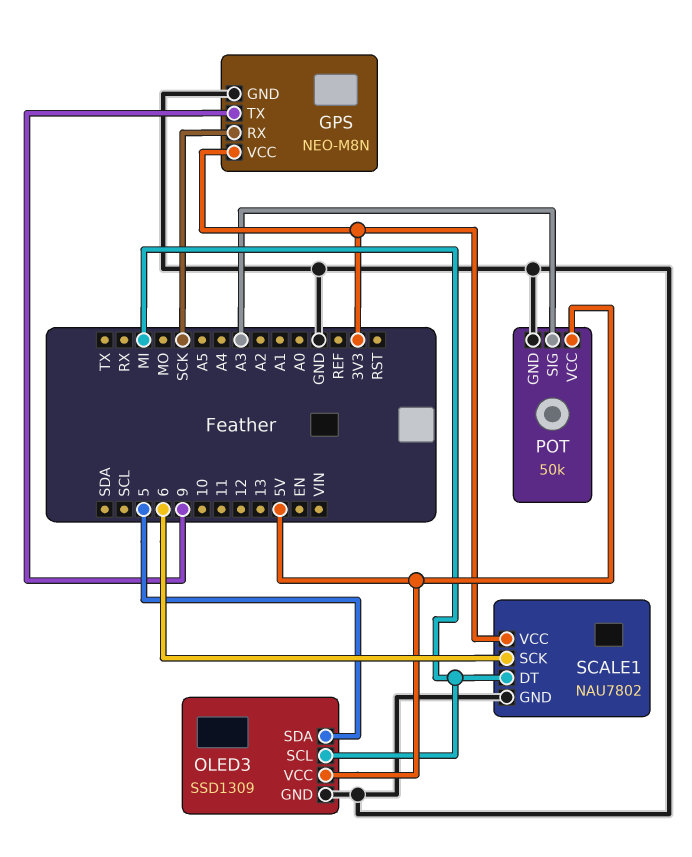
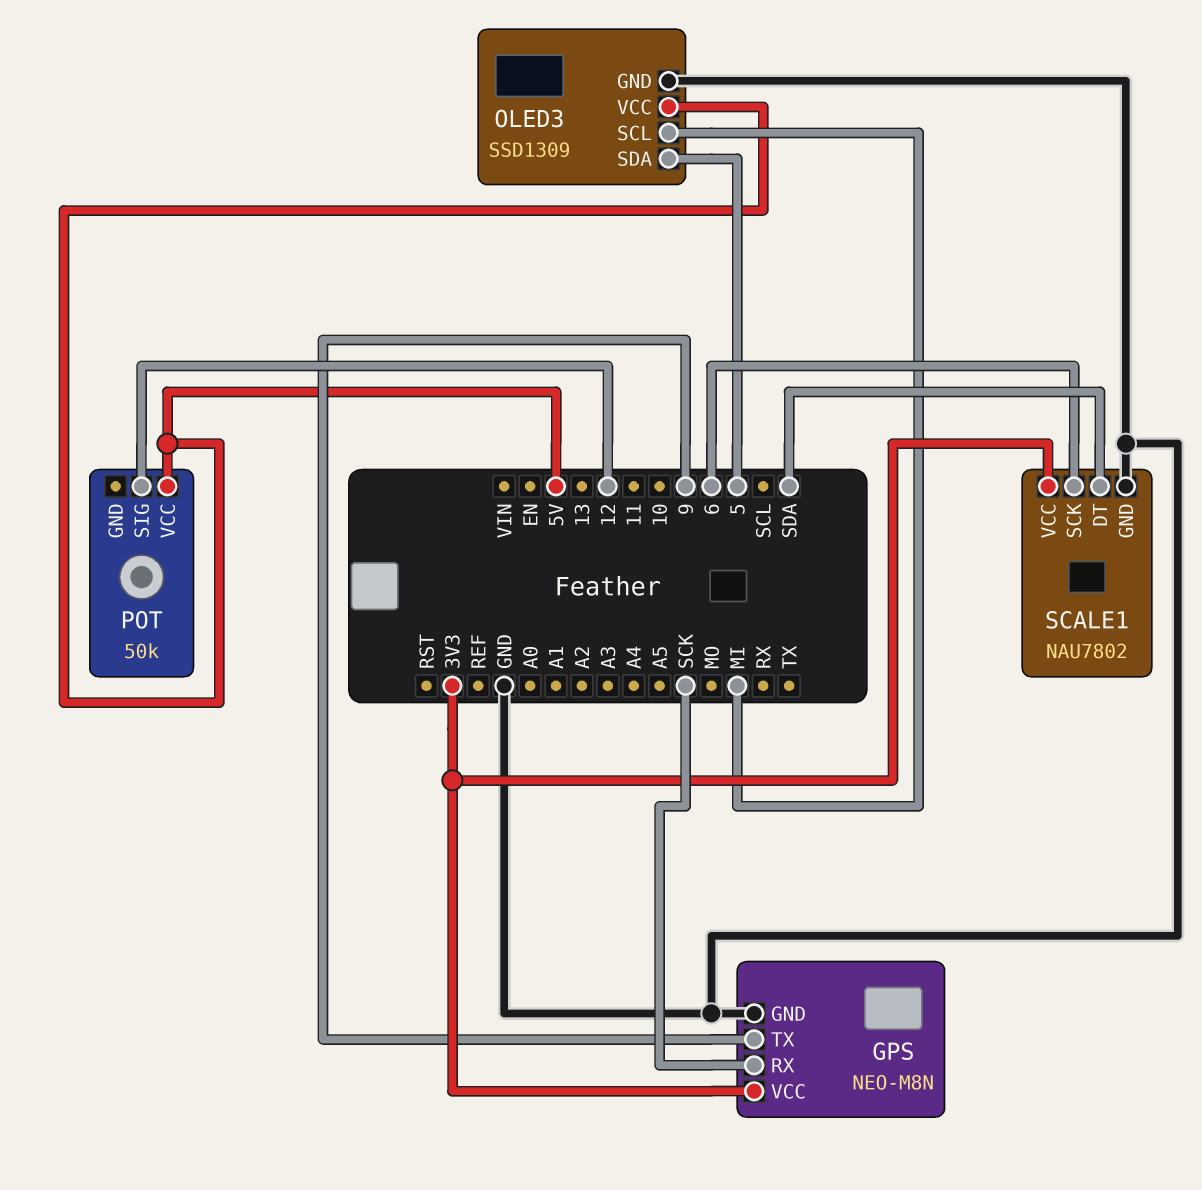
POT pin GND: GND -> none
POT pin SIG: A3 -> 12
SCALE1 pin DT: MI -> SDA

